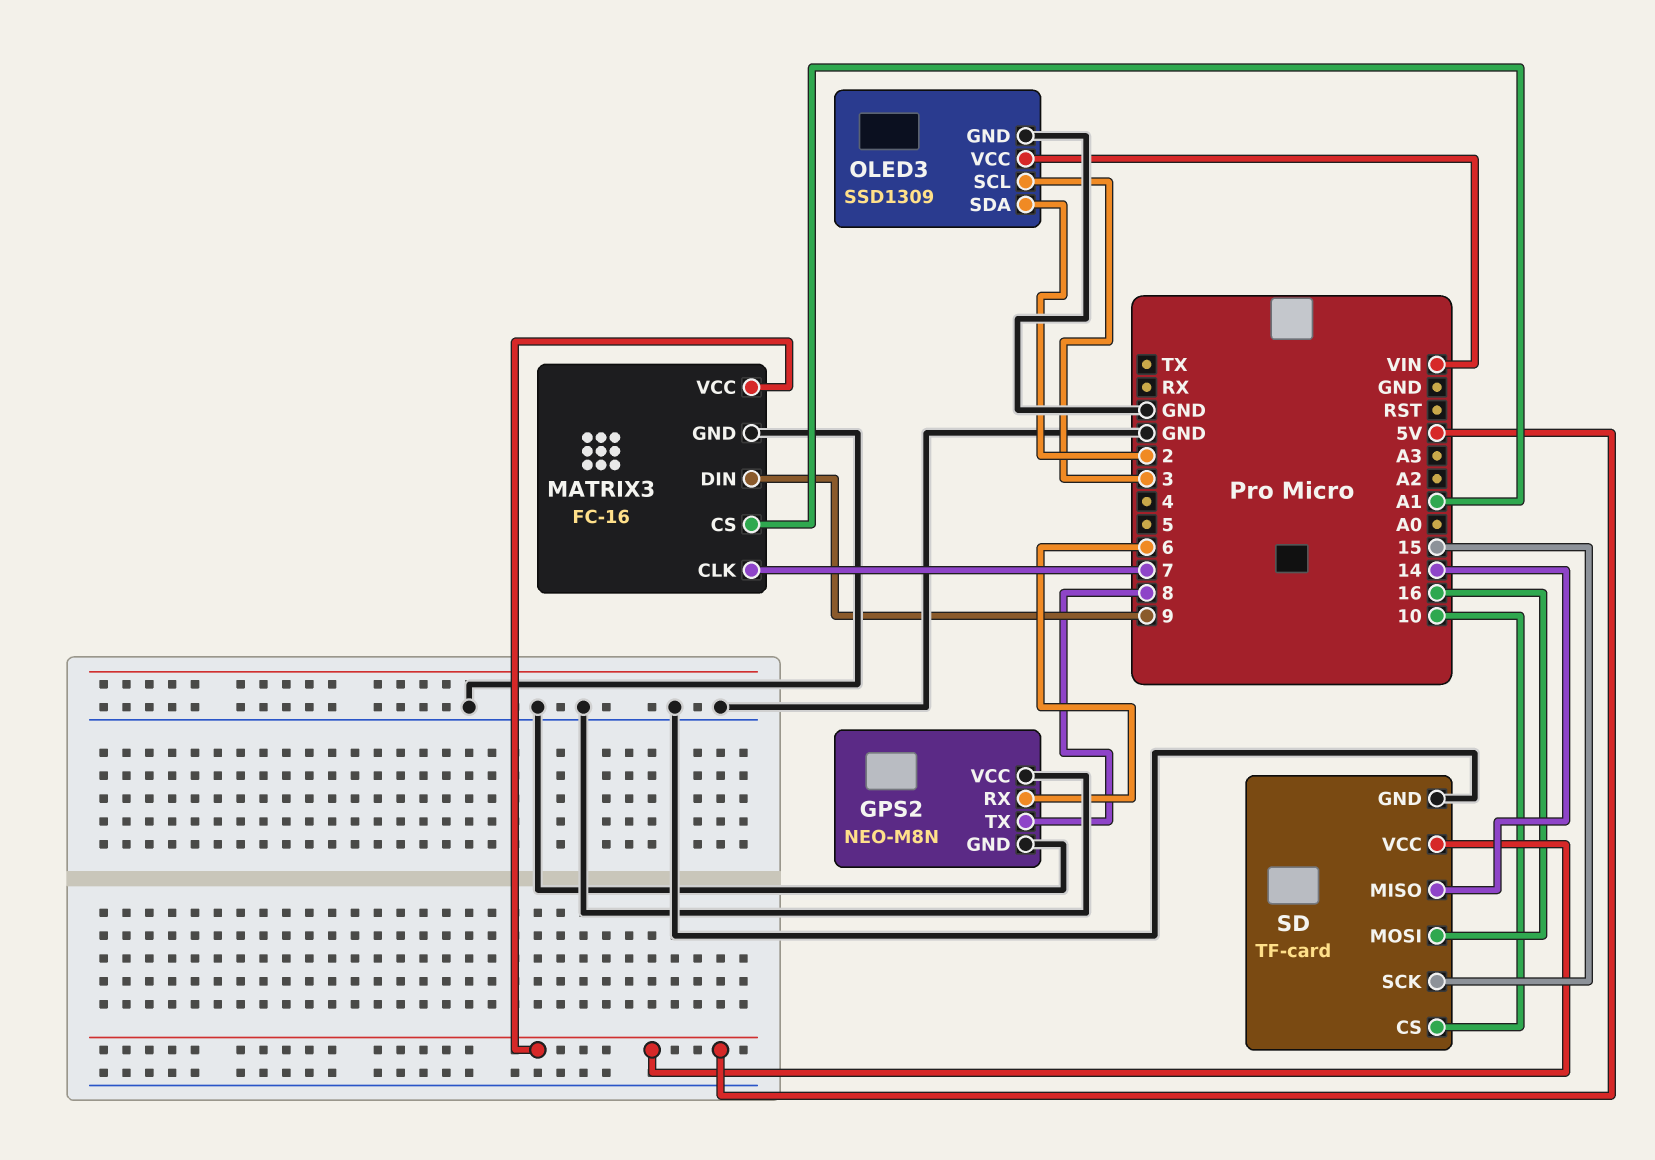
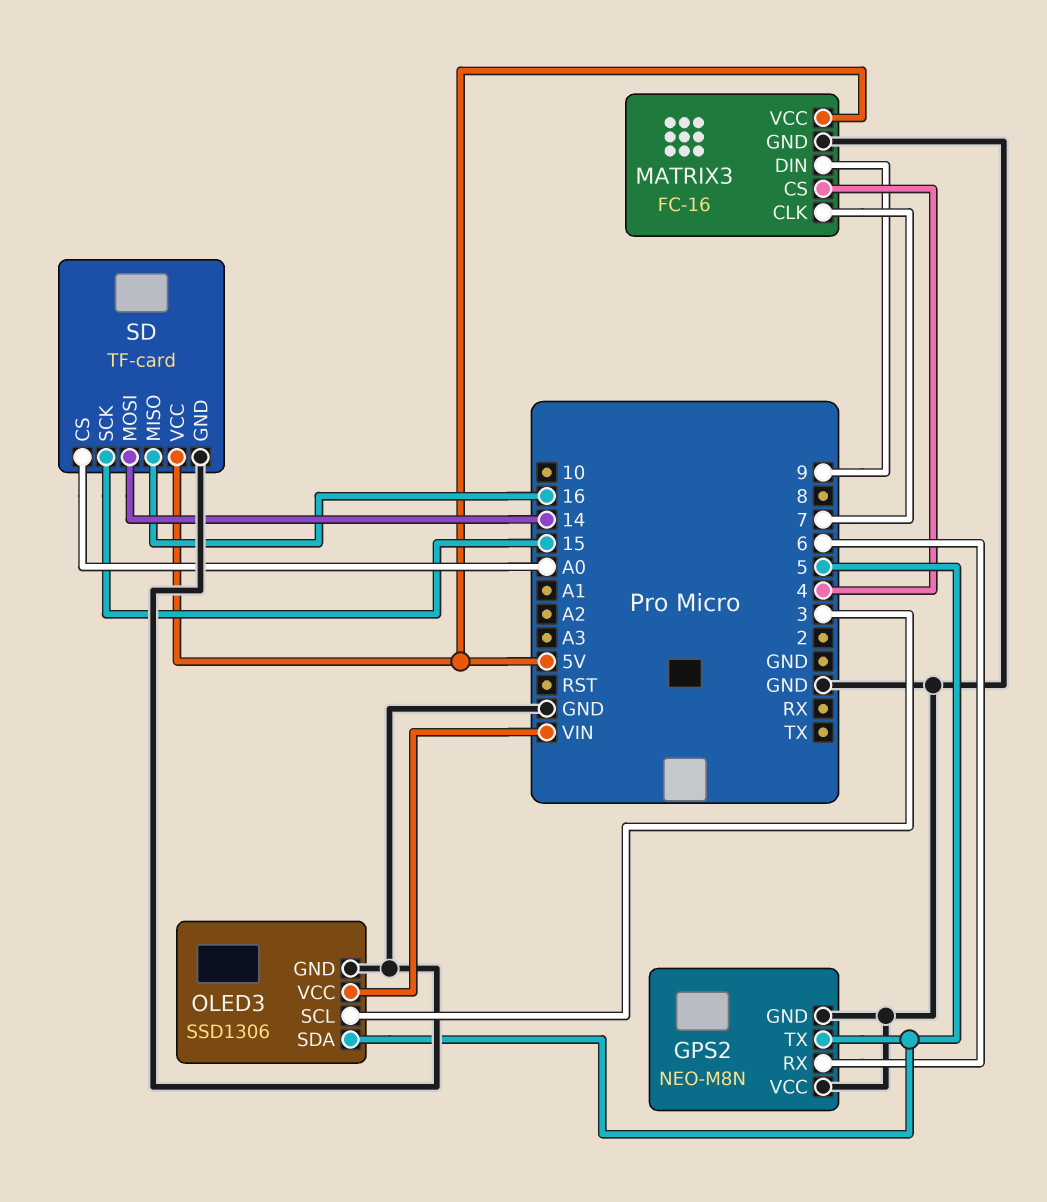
GPS2 pin TX: 8 -> 5
MATRIX3 pin CS: A1 -> 4
OLED3: SSD1309 -> SSD1306
OLED3 pin SDA: 2 -> 5
SD pin CS: 10 -> A0
SD pin MISO: 14 -> 16
SD pin MOSI: 16 -> 14

